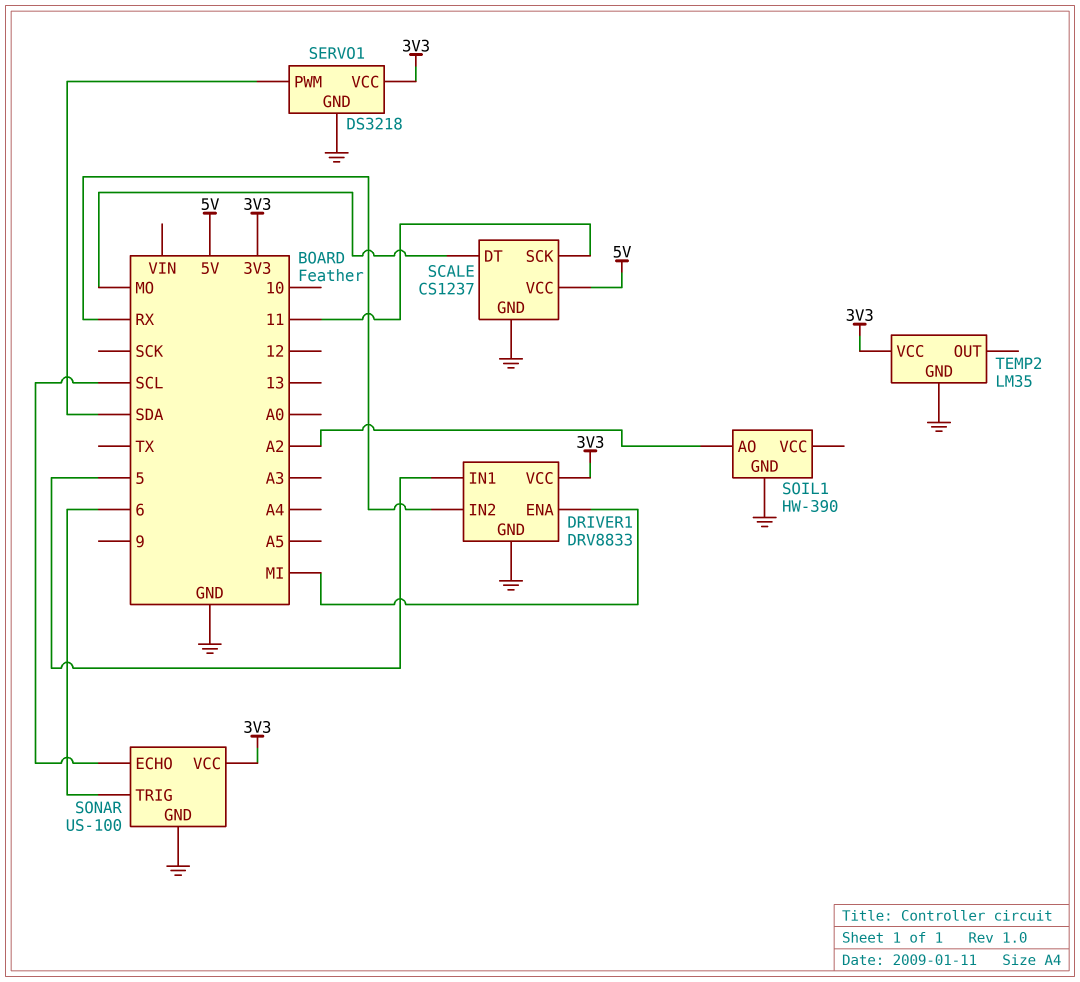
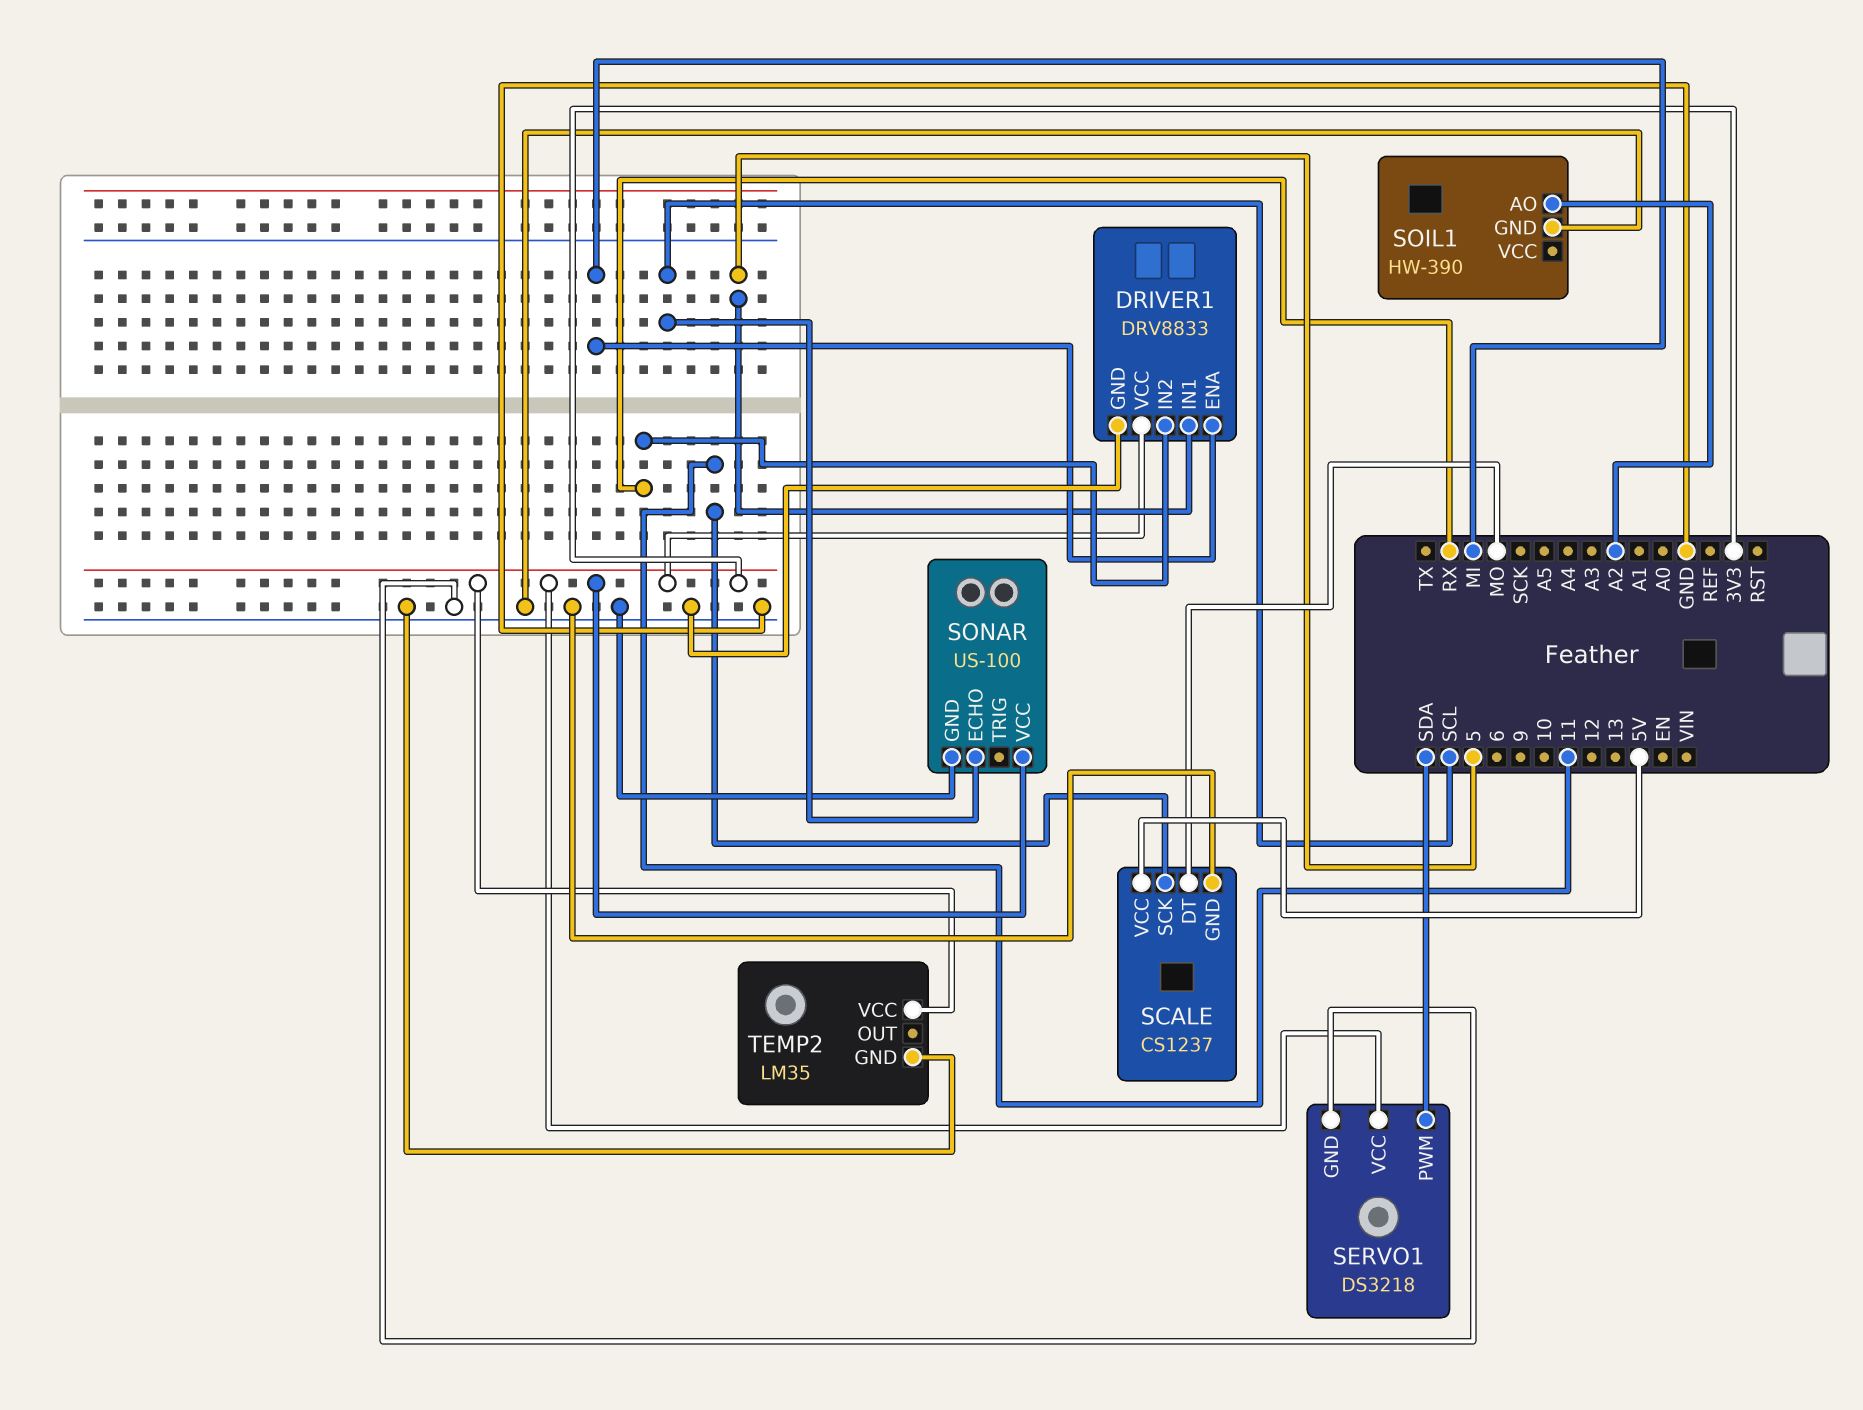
SONAR pin TRIG: 6 -> none

